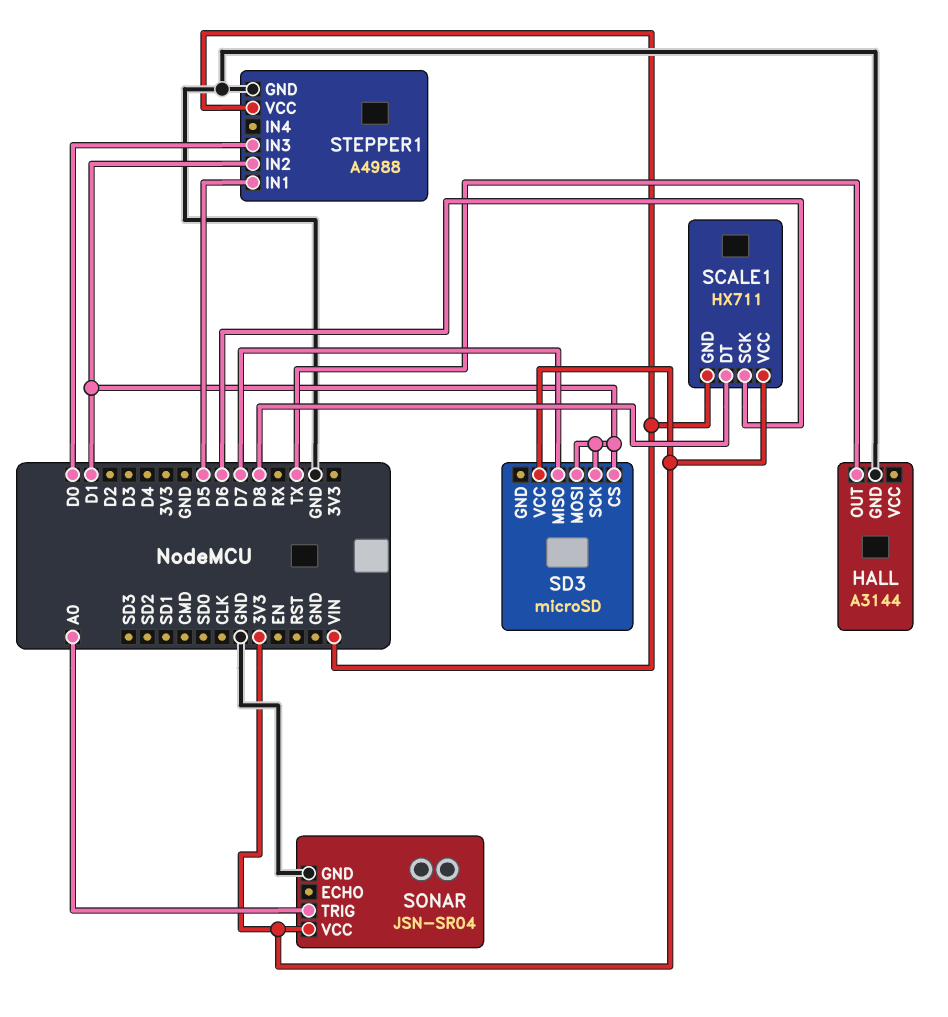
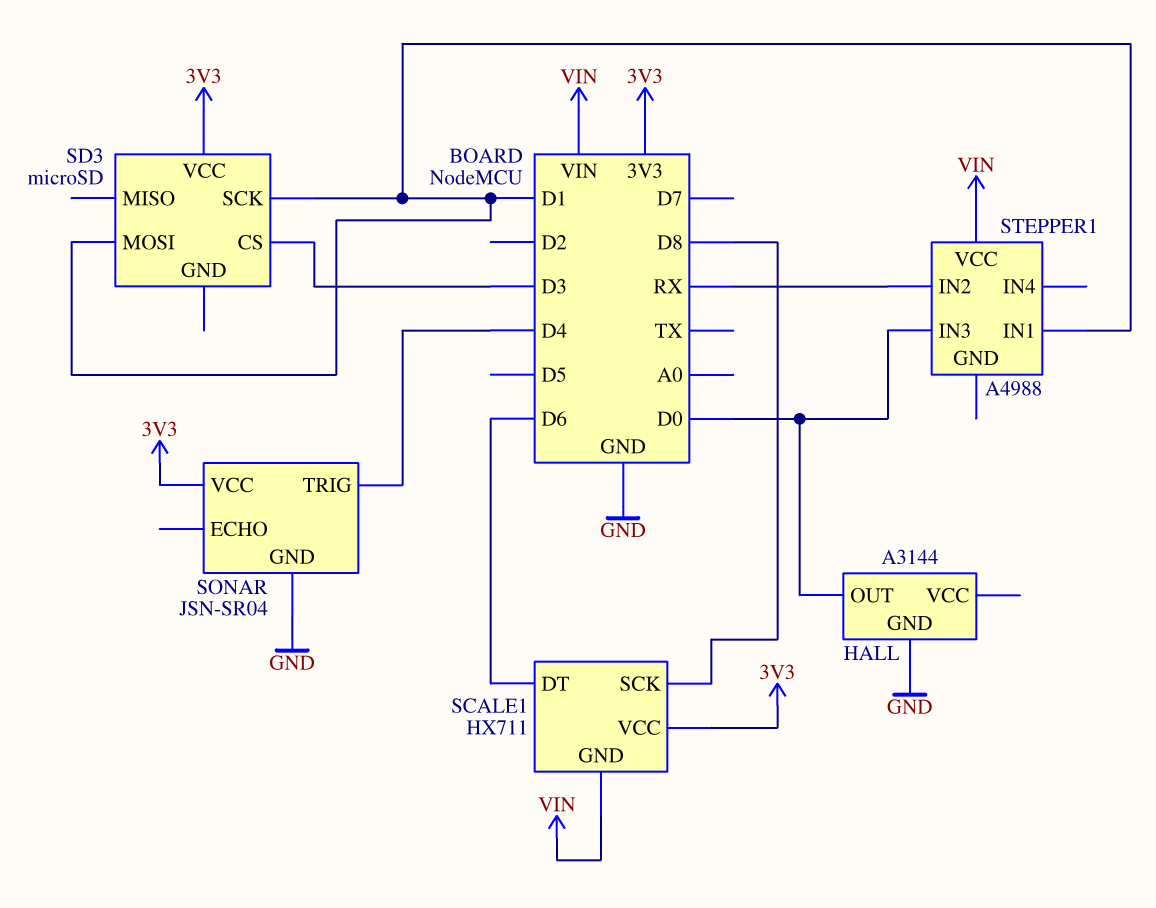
HALL pin OUT: TX -> D0
SCALE1 pin DT: D8 -> D6
SCALE1 pin SCK: D6 -> D8
SD3 pin CS: D1 -> D3
SD3 pin MISO: D7 -> none
SONAR pin TRIG: A0 -> D4
STEPPER1 pin GND: GND -> none
STEPPER1 pin IN1: D5 -> D1
STEPPER1 pin IN2: D1 -> RX

